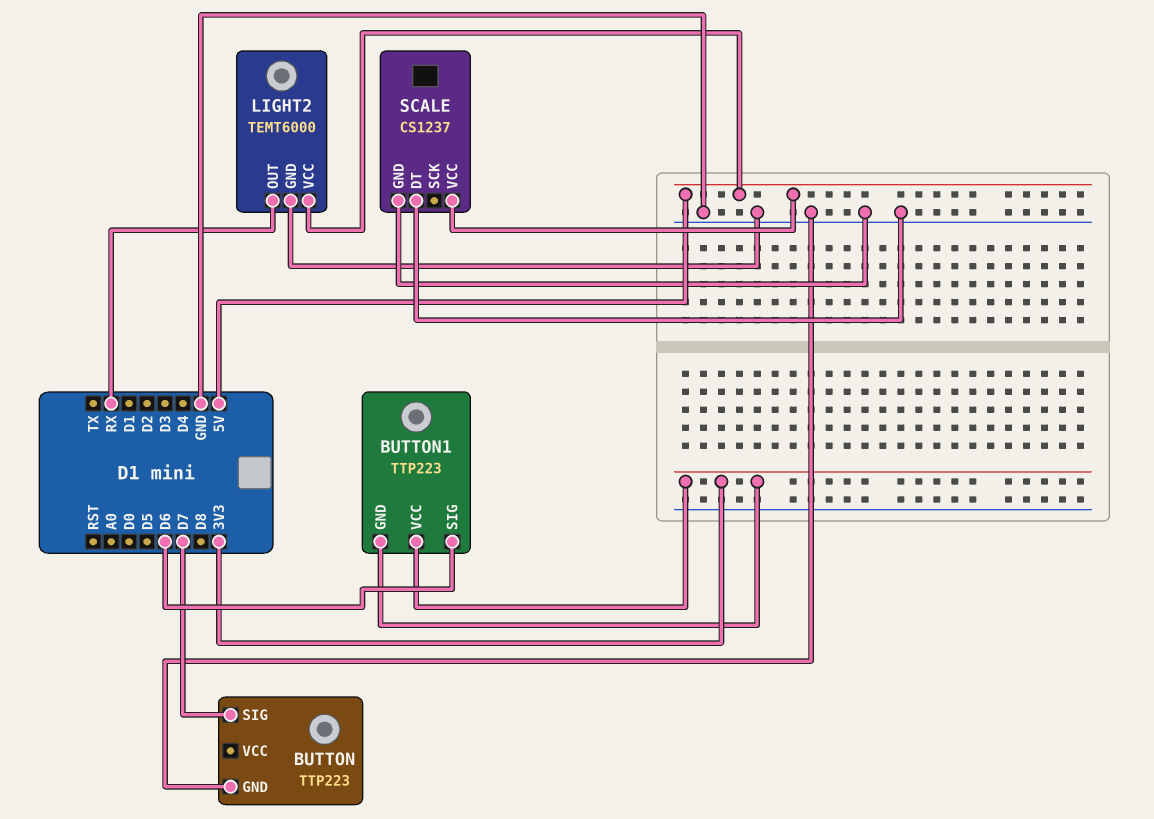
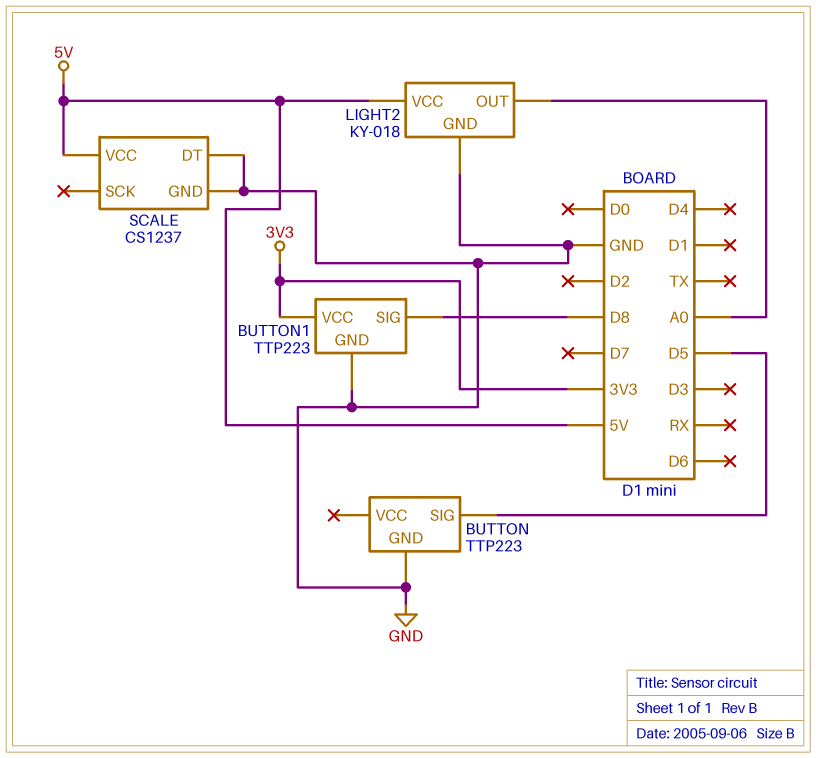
BUTTON pin SIG: D7 -> D5
BUTTON1 pin GND: 3V3 -> GND
BUTTON1 pin SIG: D6 -> D8
LIGHT2: TEMT6000 -> KY-018
LIGHT2 pin OUT: RX -> A0

